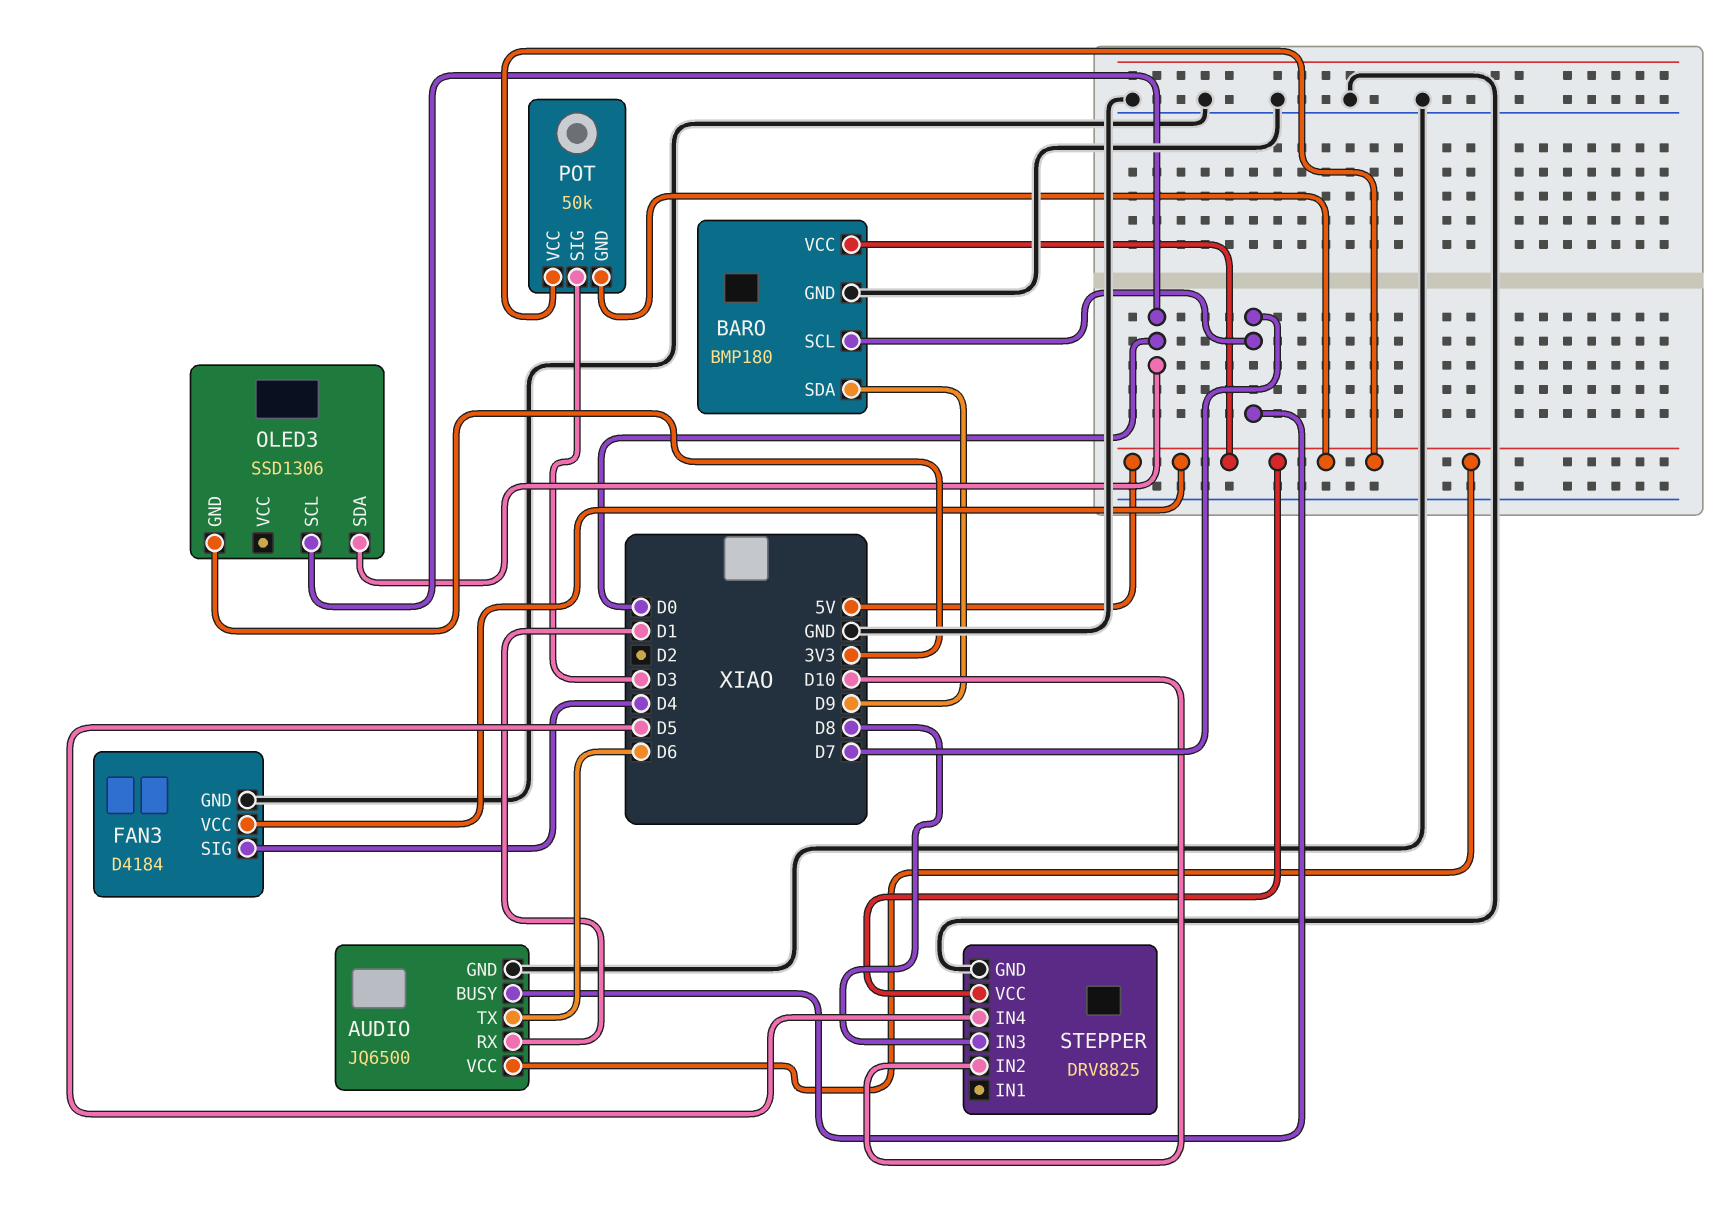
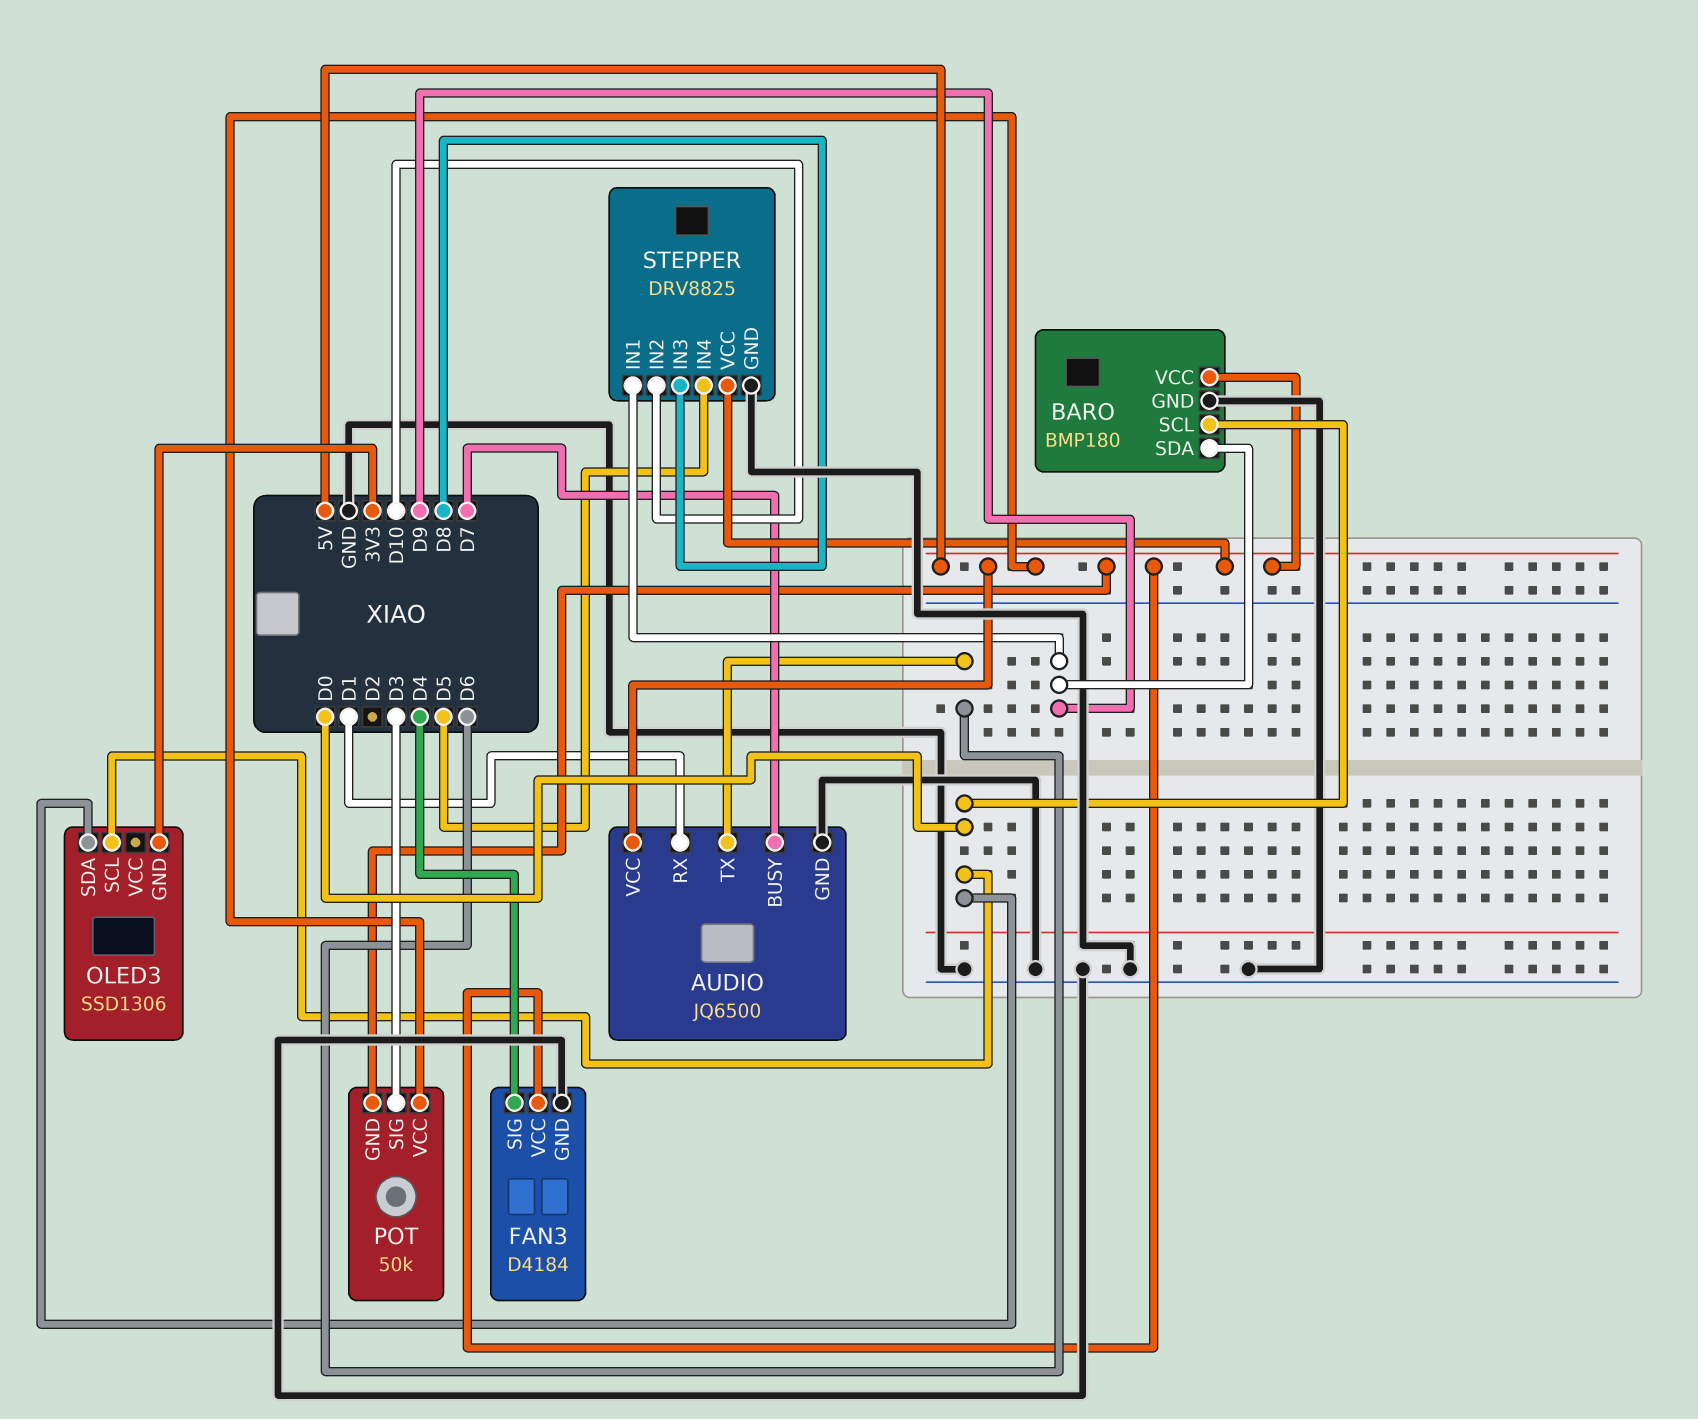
BARO pin SCL: D7 -> D0
STEPPER pin IN1: none -> D9

